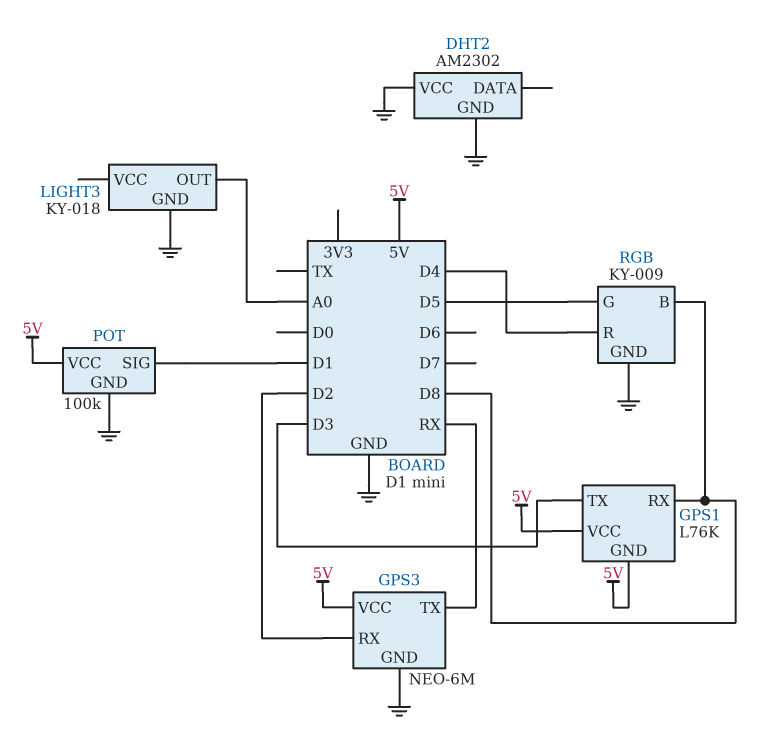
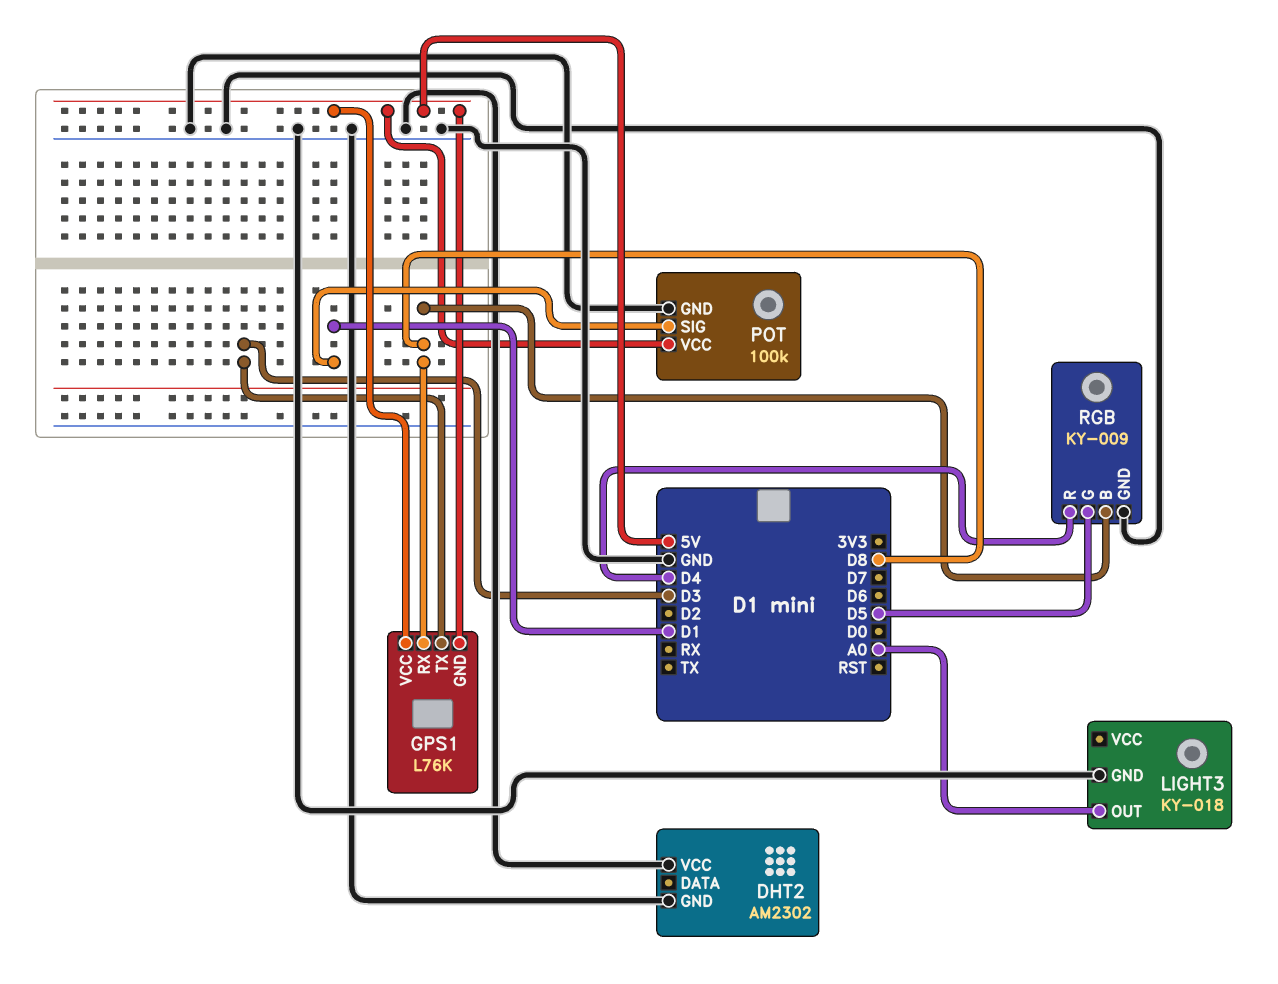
GPS3: NEO-6M -> none
GPS3 pin GND: GND -> none
GPS3 pin RX: D2 -> none
GPS3 pin TX: RX -> none
GPS3 pin VCC: 5V -> none

